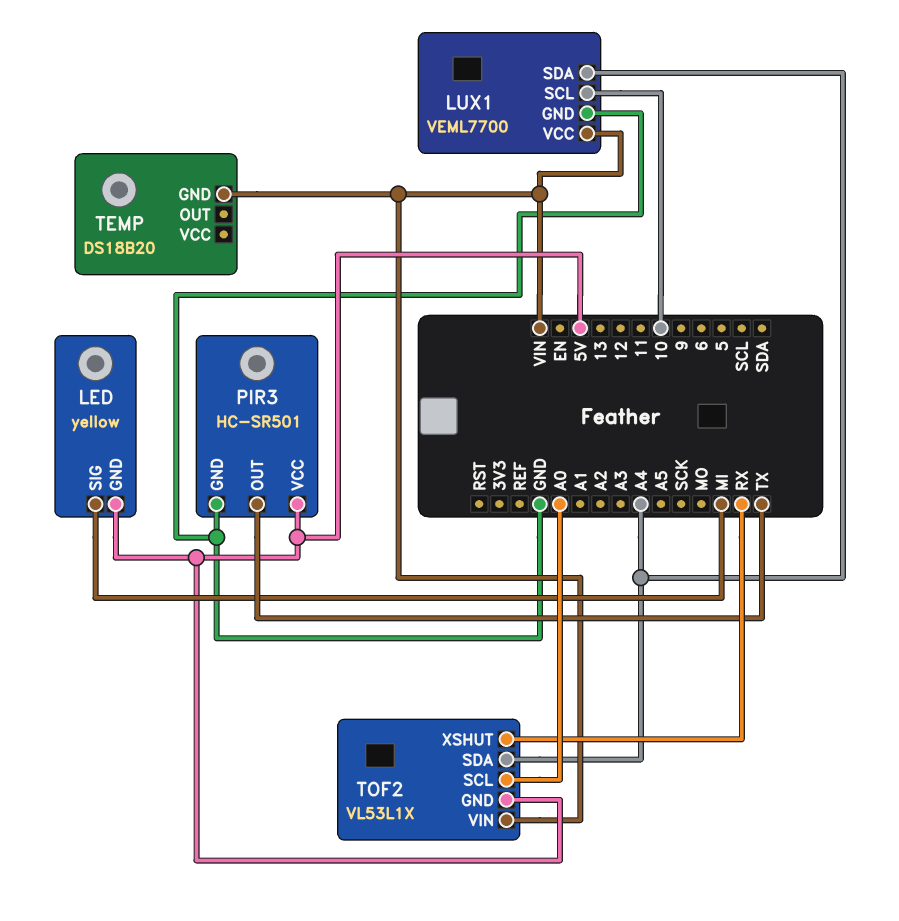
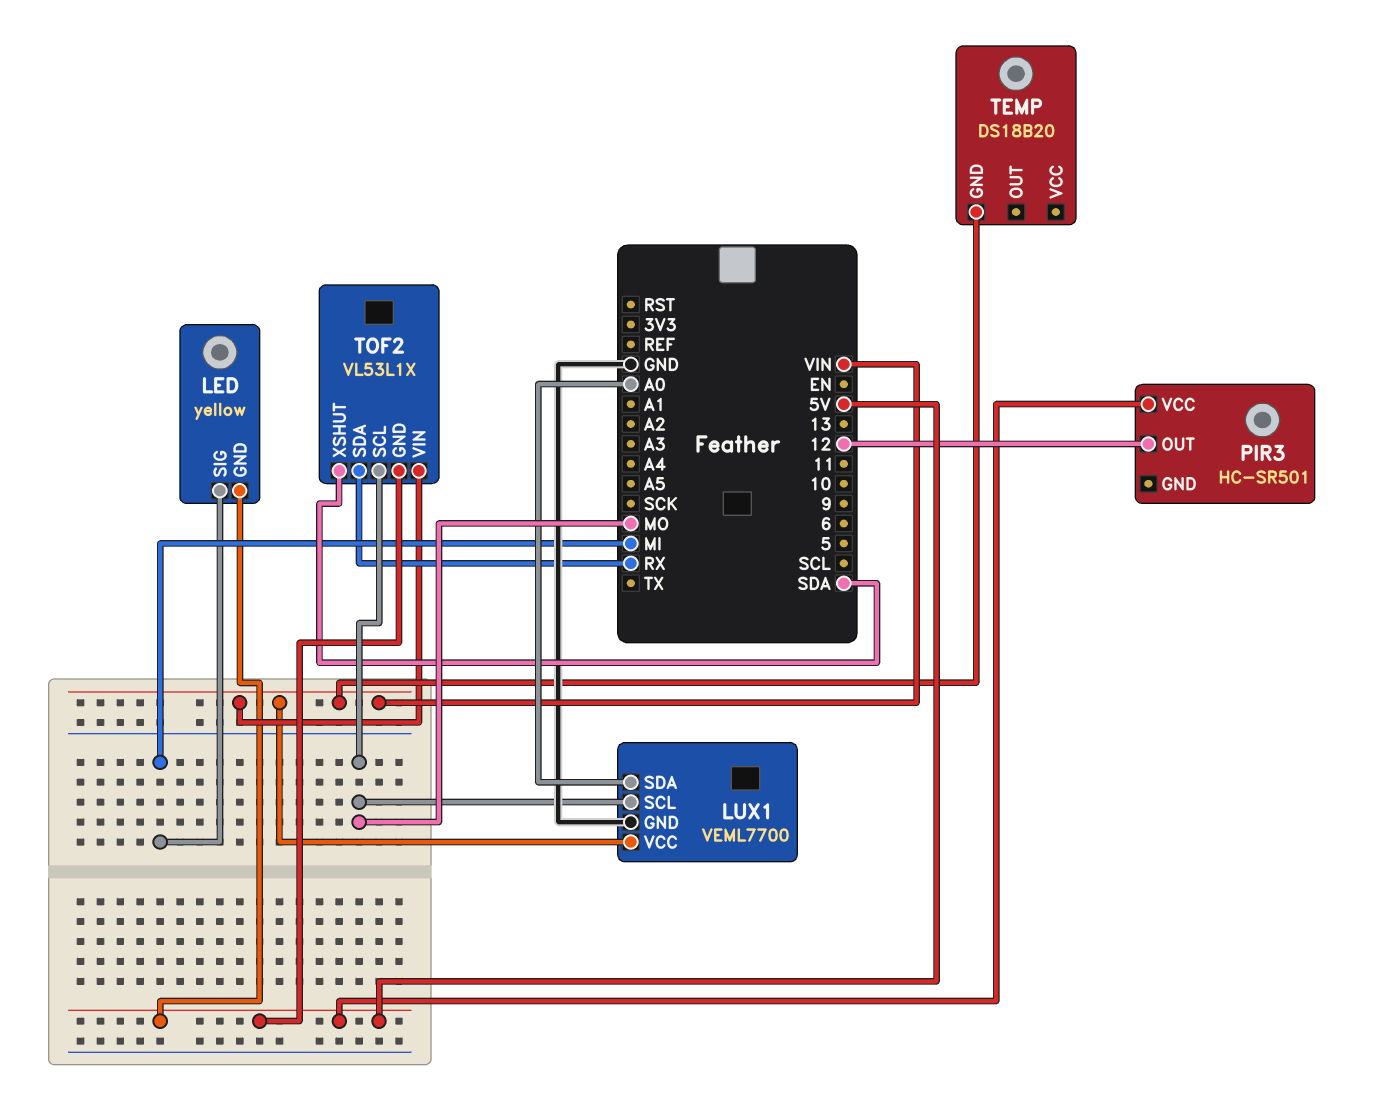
LUX1 pin SCL: 10 -> MO
LUX1 pin SDA: A4 -> A0
PIR3 pin GND: GND -> none
PIR3 pin OUT: TX -> 12
TOF2 pin SCL: A0 -> MO
TOF2 pin SDA: A4 -> RX
TOF2 pin XSHUT: RX -> SDA

